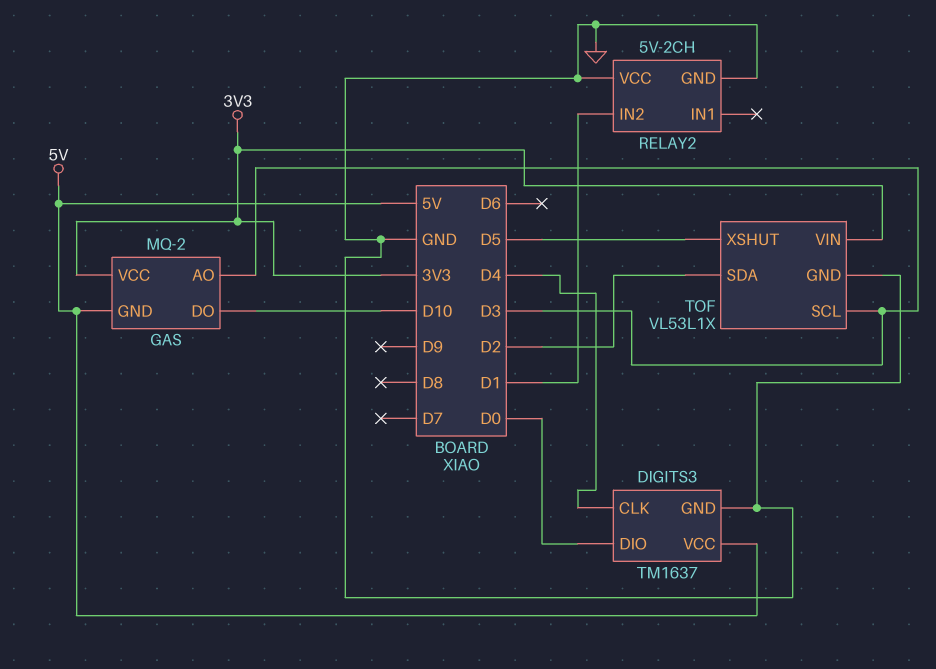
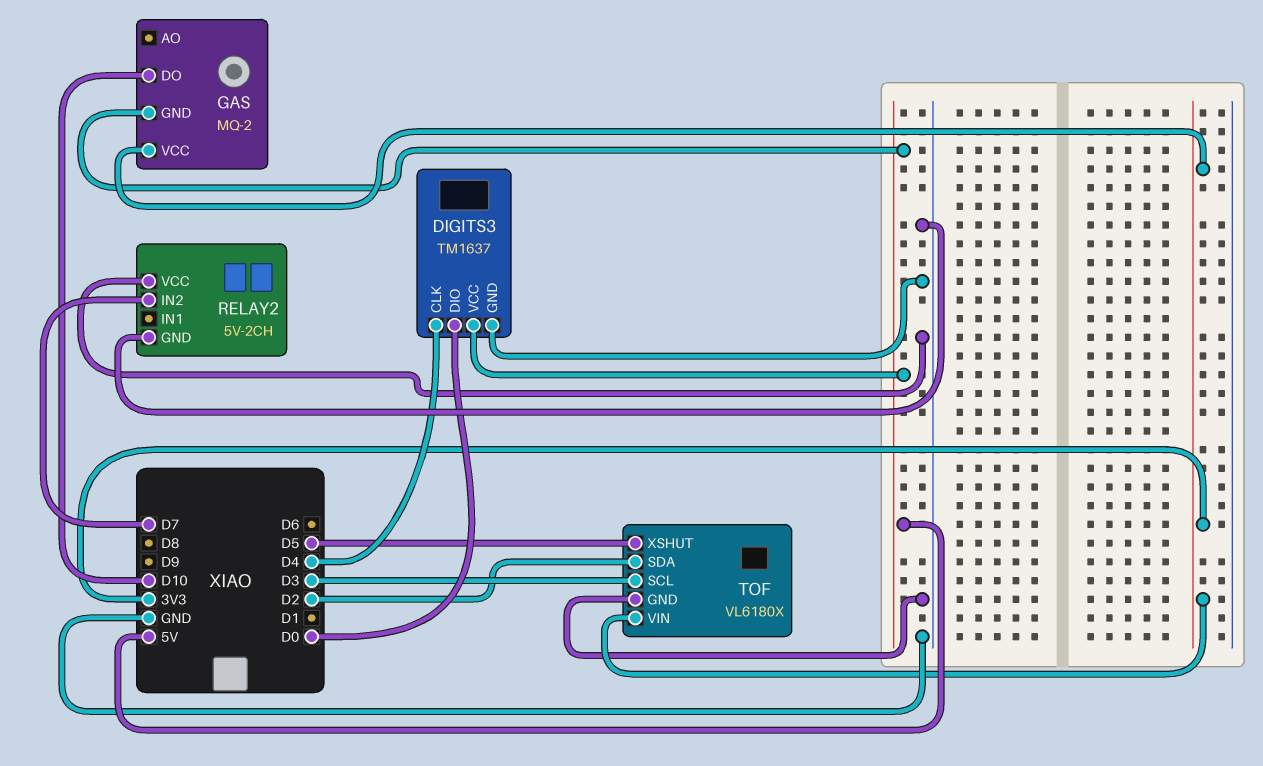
GAS pin AO: D3 -> none
RELAY2 pin IN2: D1 -> D7
TOF: VL53L1X -> VL6180X

